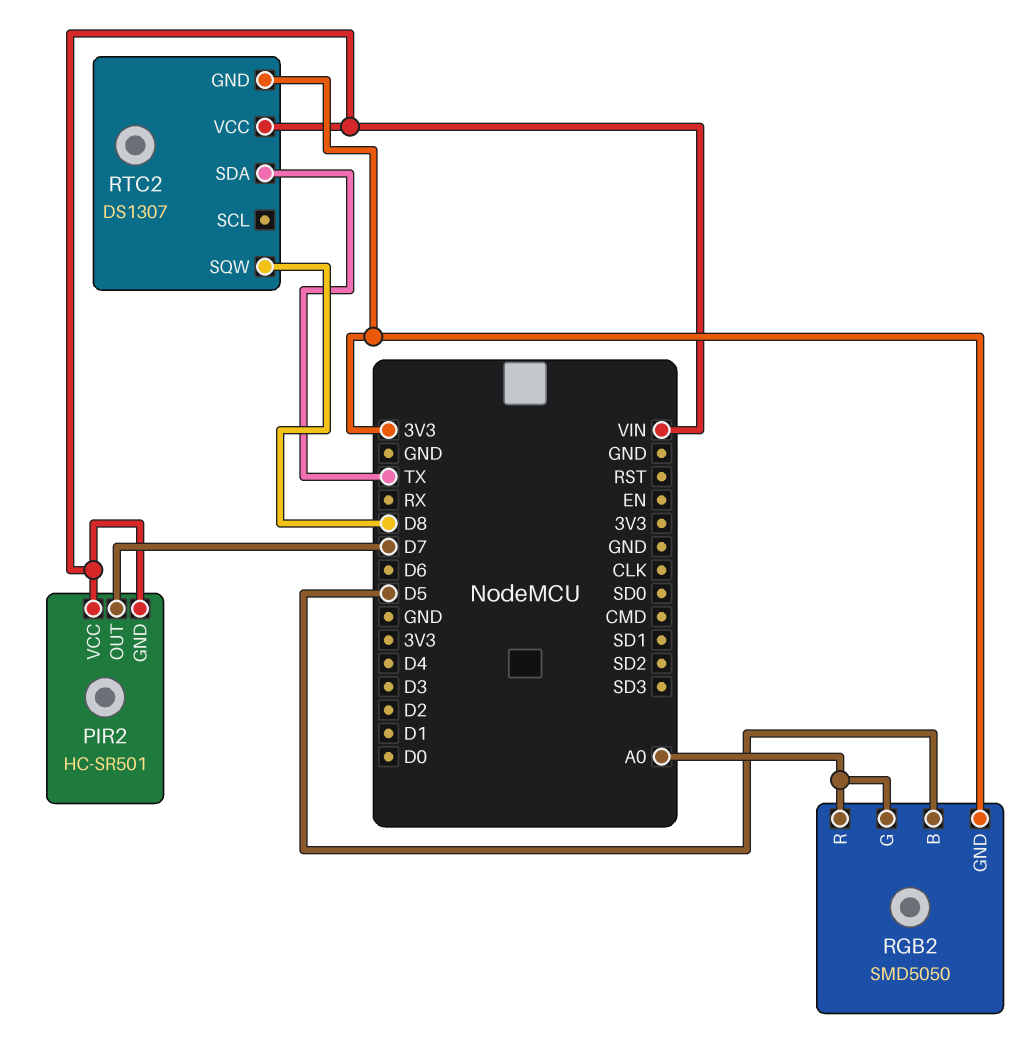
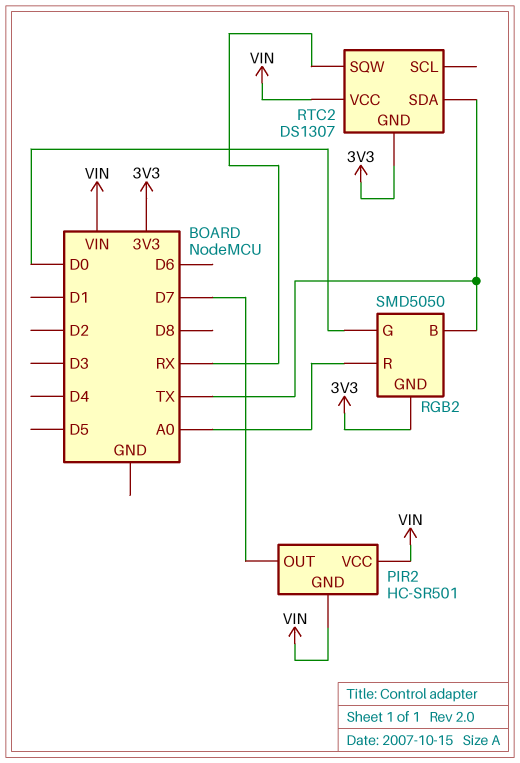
RGB2 pin B: D5 -> TX
RGB2 pin G: A0 -> D0
RTC2 pin SQW: D8 -> RX

